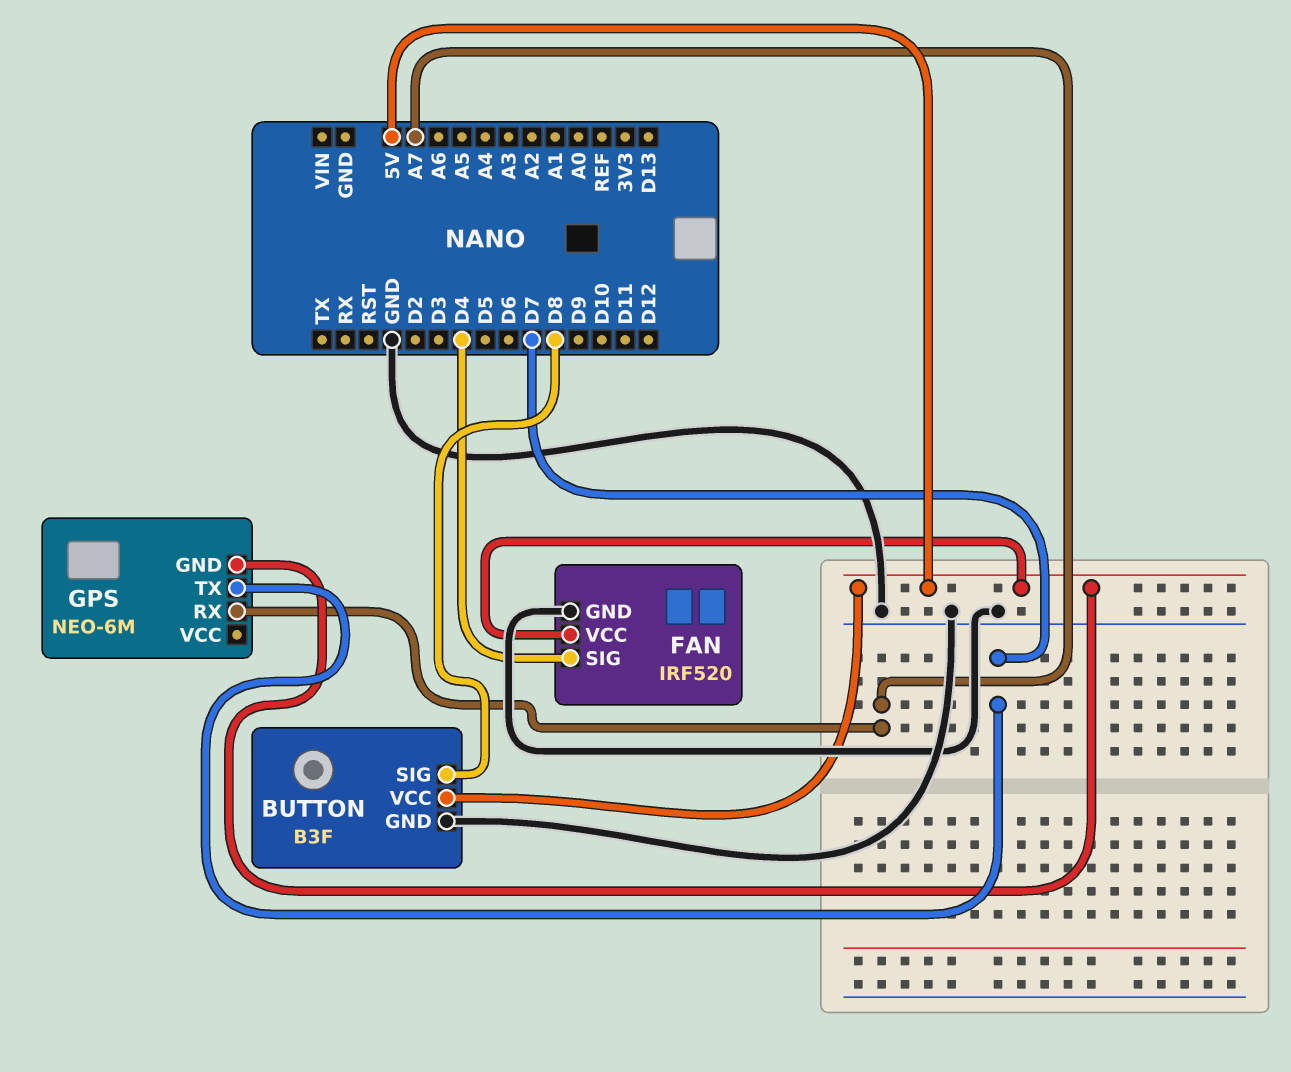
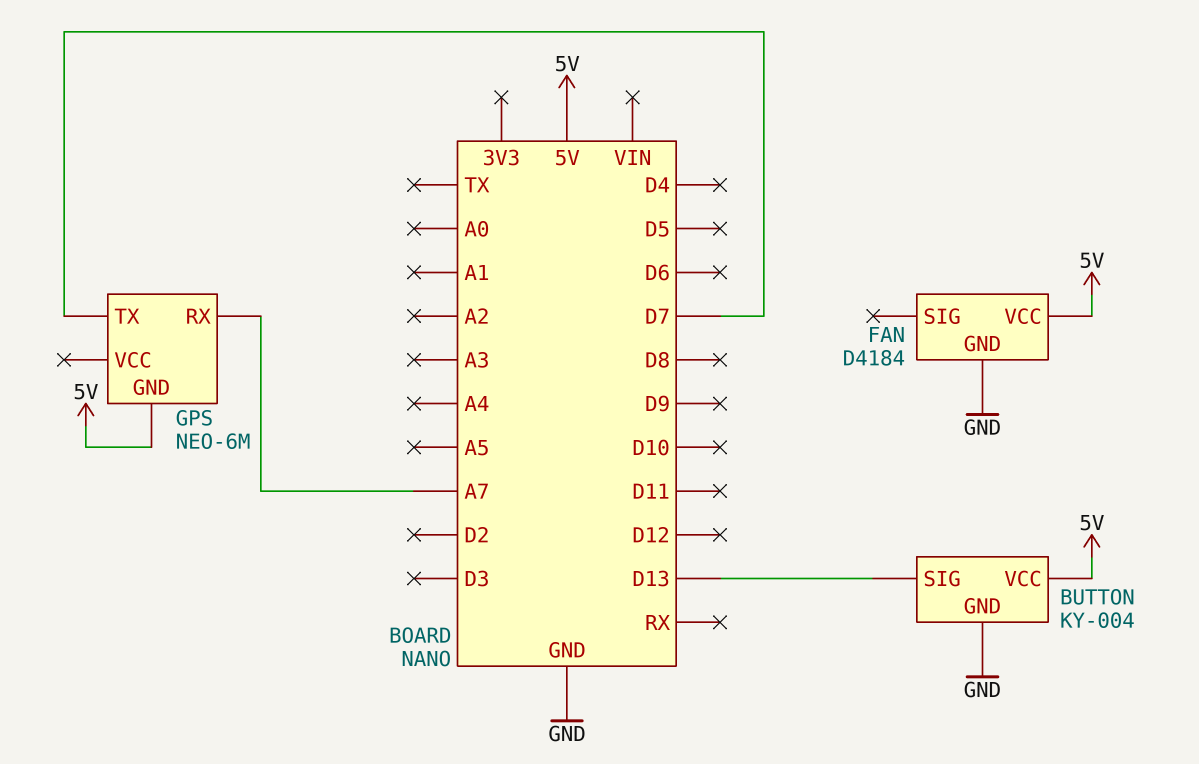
BUTTON: B3F -> KY-004
BUTTON pin SIG: D8 -> D13
FAN: IRF520 -> D4184
FAN pin SIG: D4 -> none

